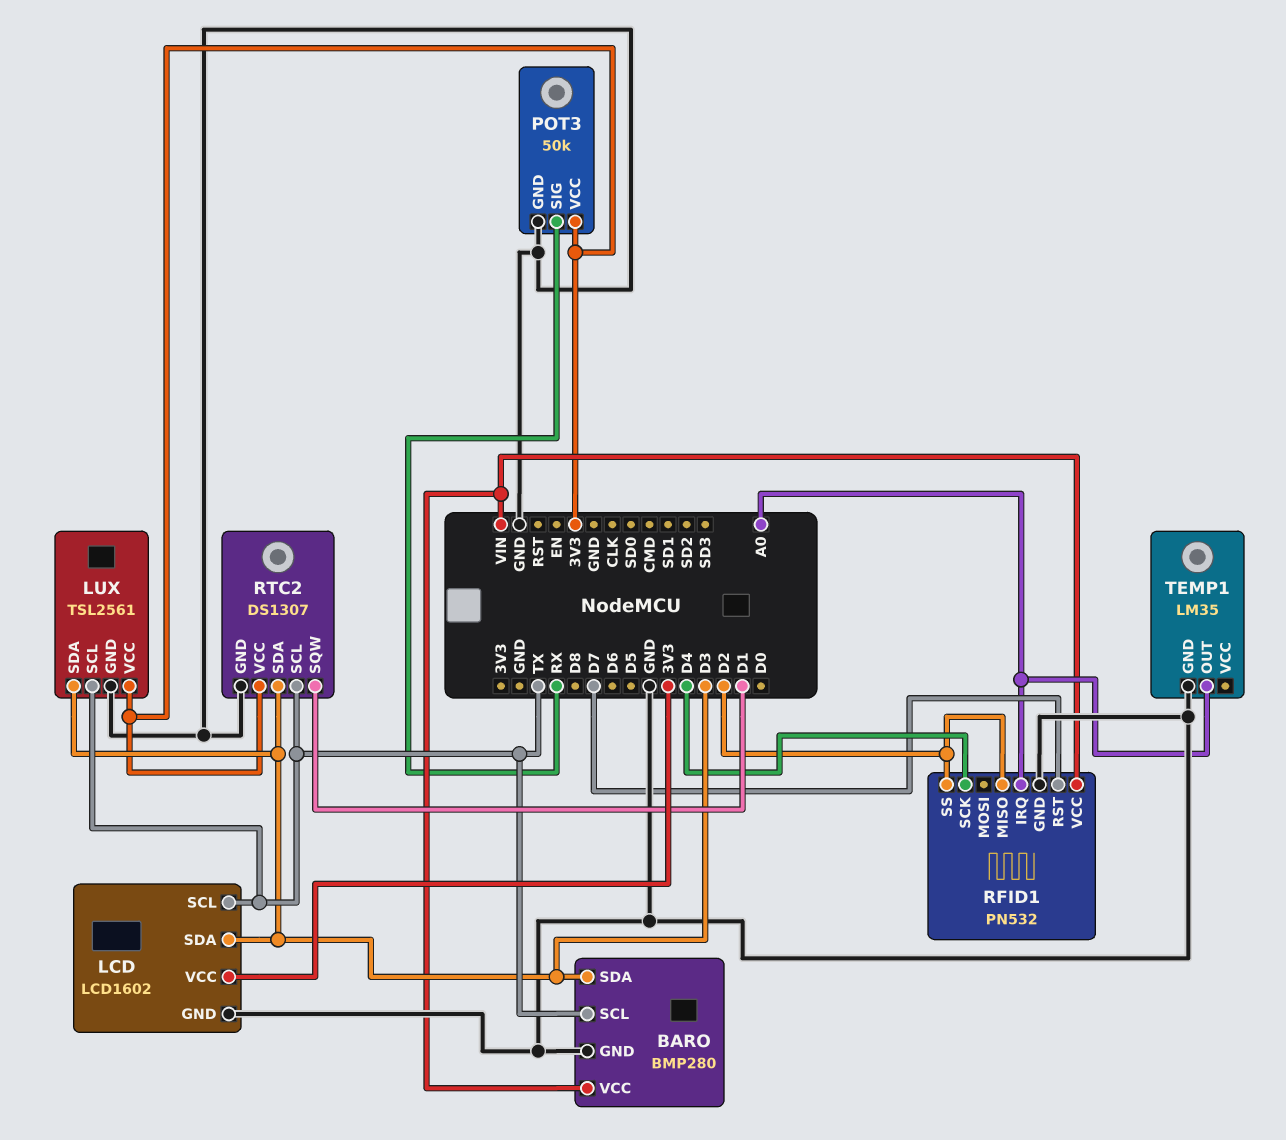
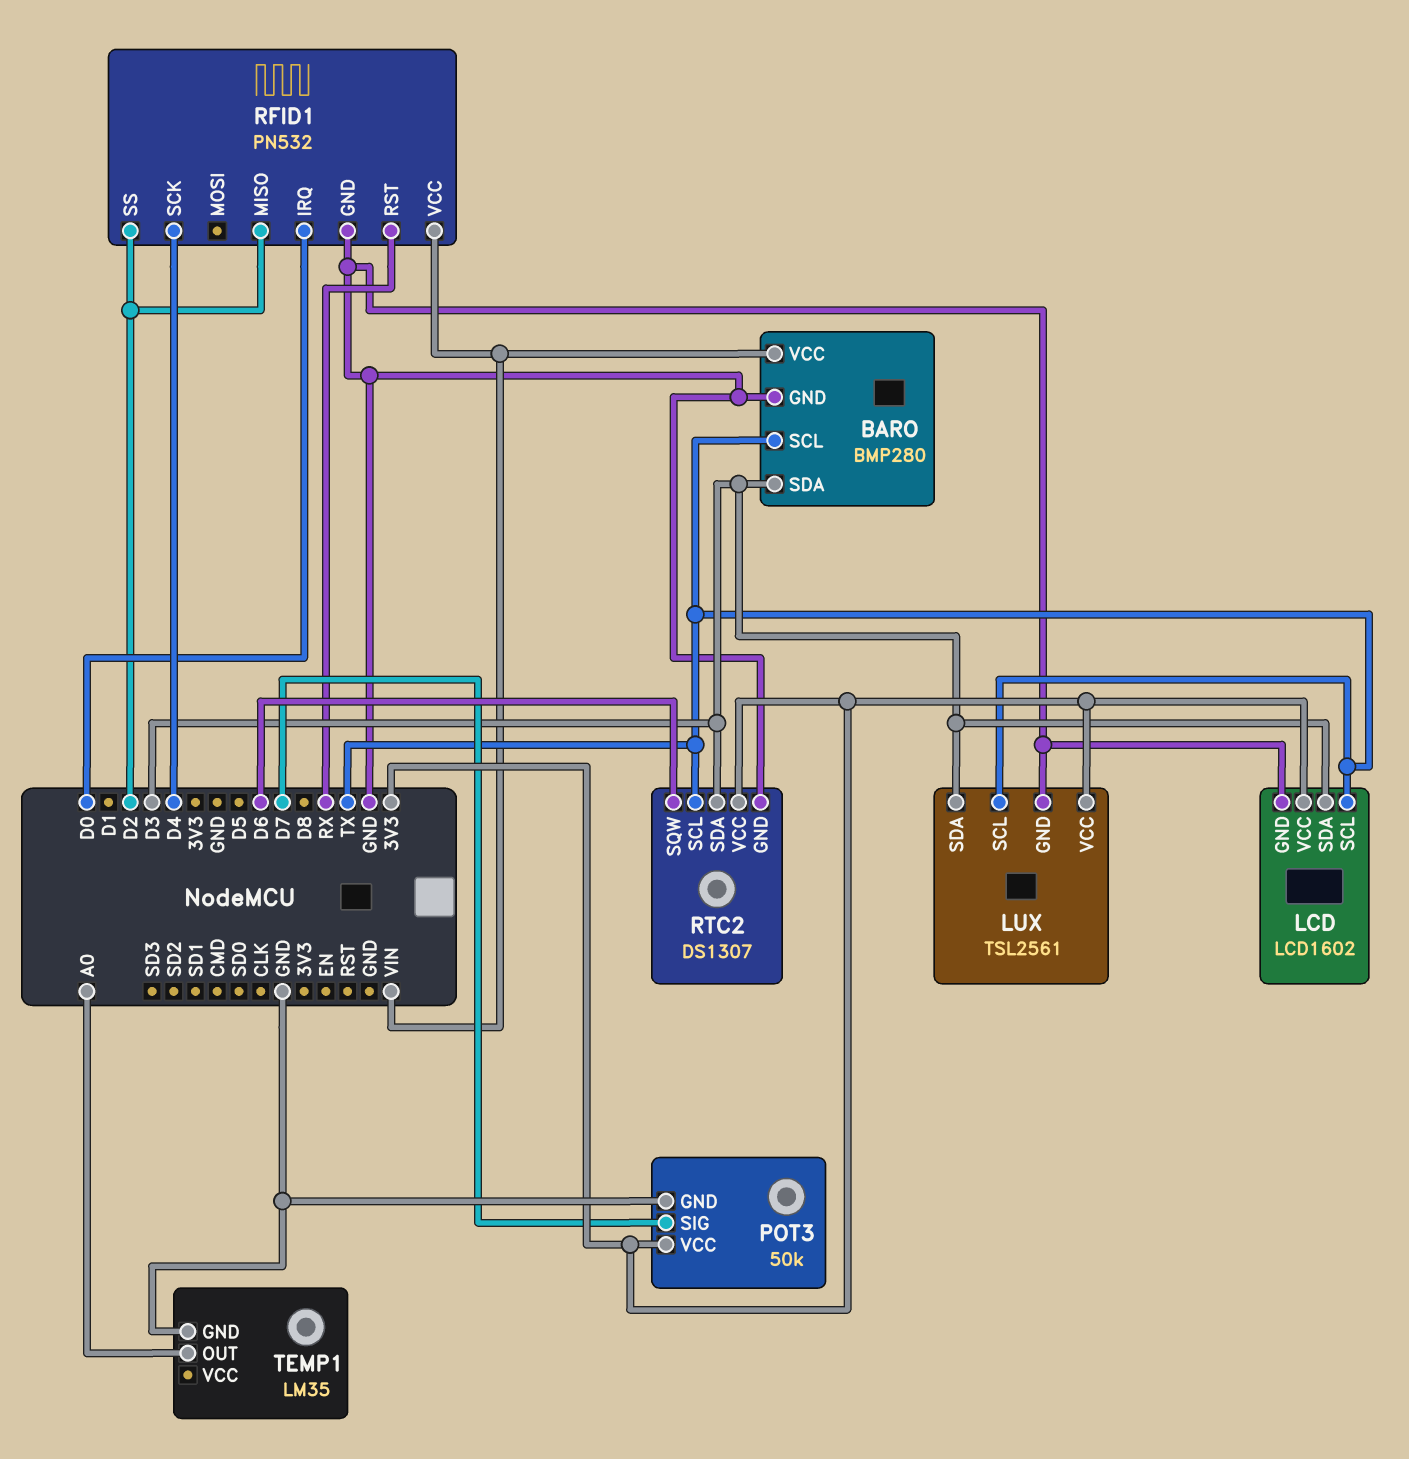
POT3 pin SIG: RX -> D7
RFID1 pin IRQ: A0 -> D0
RFID1 pin RST: D7 -> RX
RTC2 pin SQW: D1 -> D6

